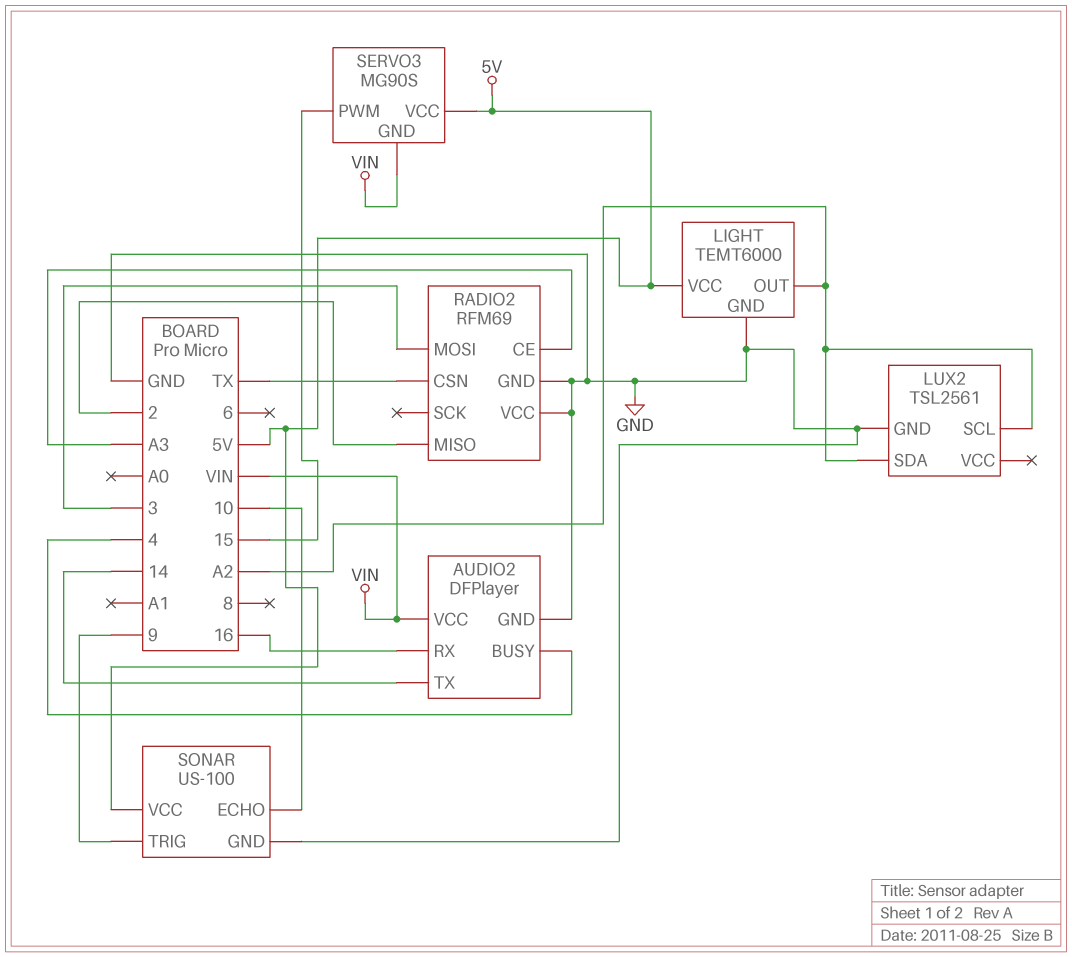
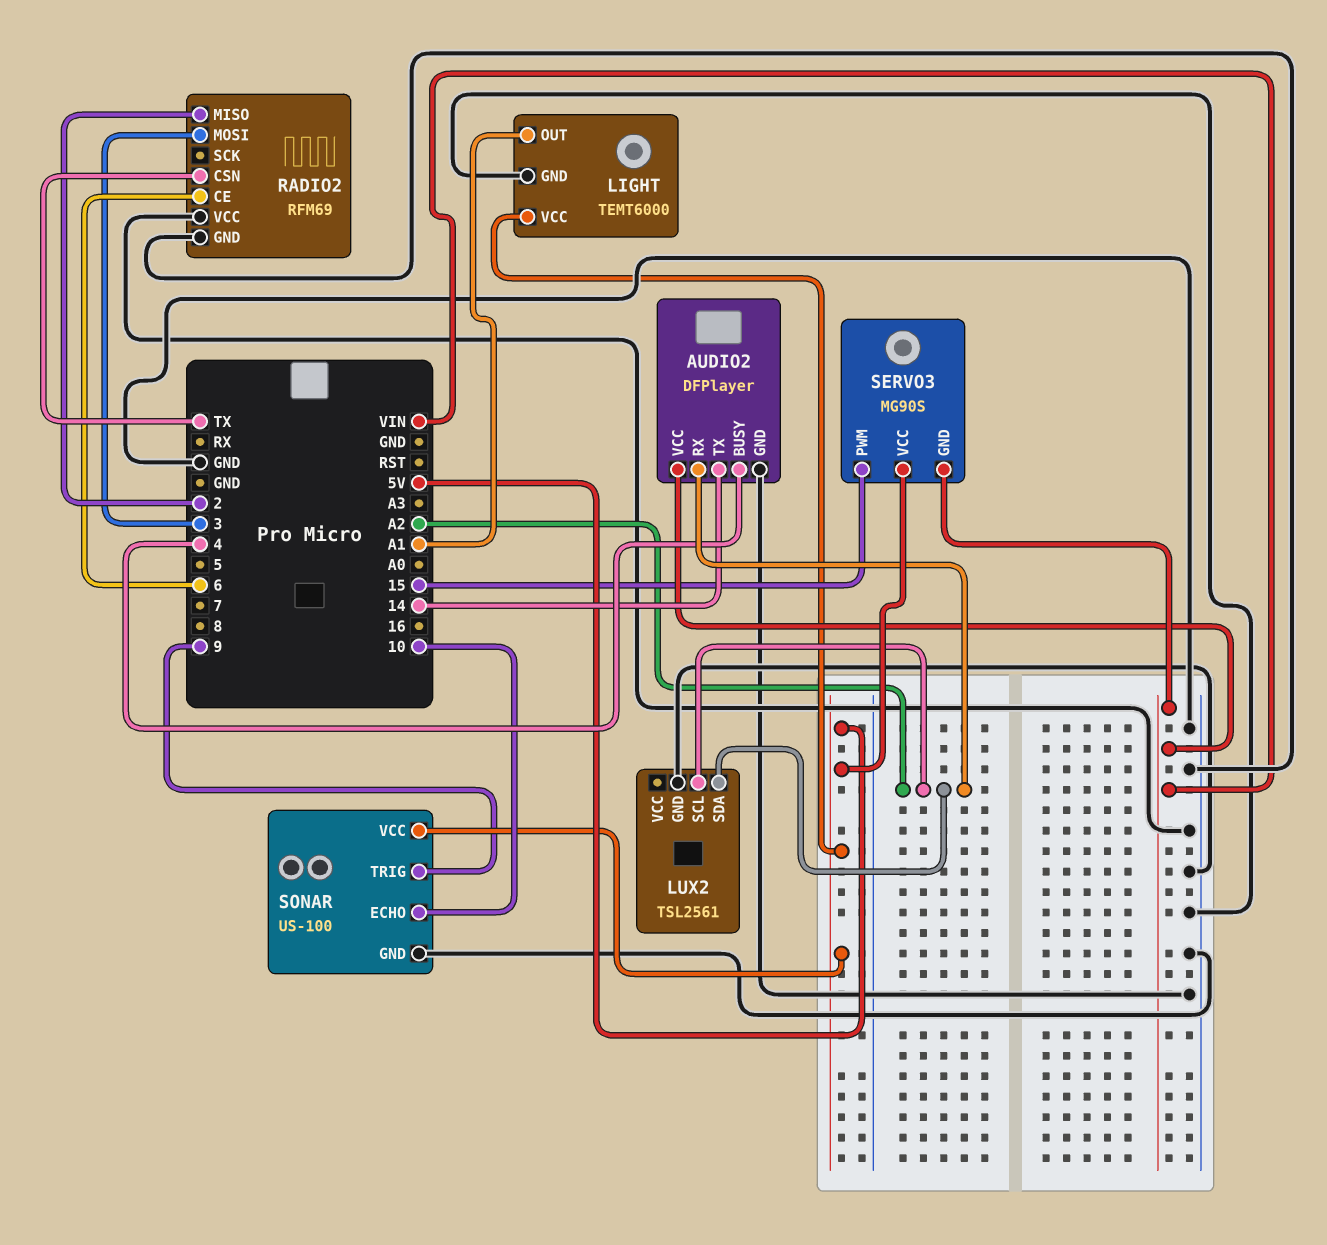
AUDIO2 pin RX: 16 -> A2
LIGHT pin OUT: A2 -> A1
RADIO2 pin CE: A3 -> 6

